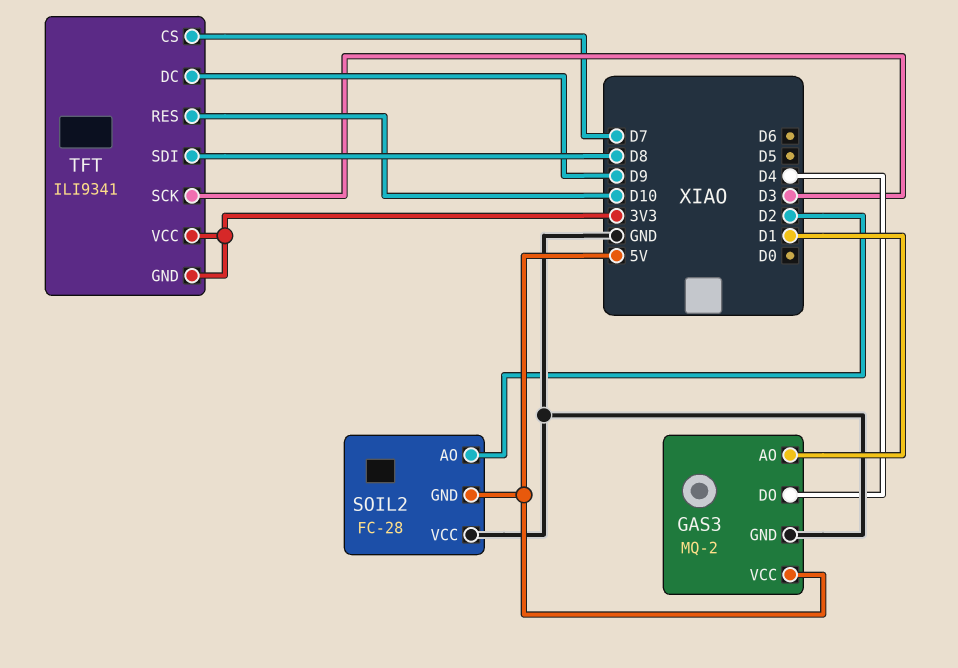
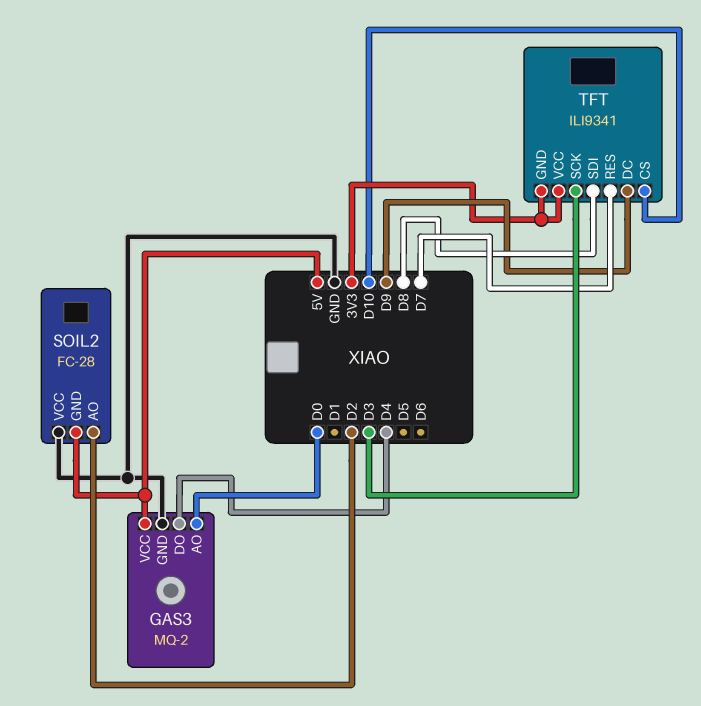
GAS3 pin AO: D1 -> D0
TFT pin CS: D7 -> D10
TFT pin RES: D10 -> D7

